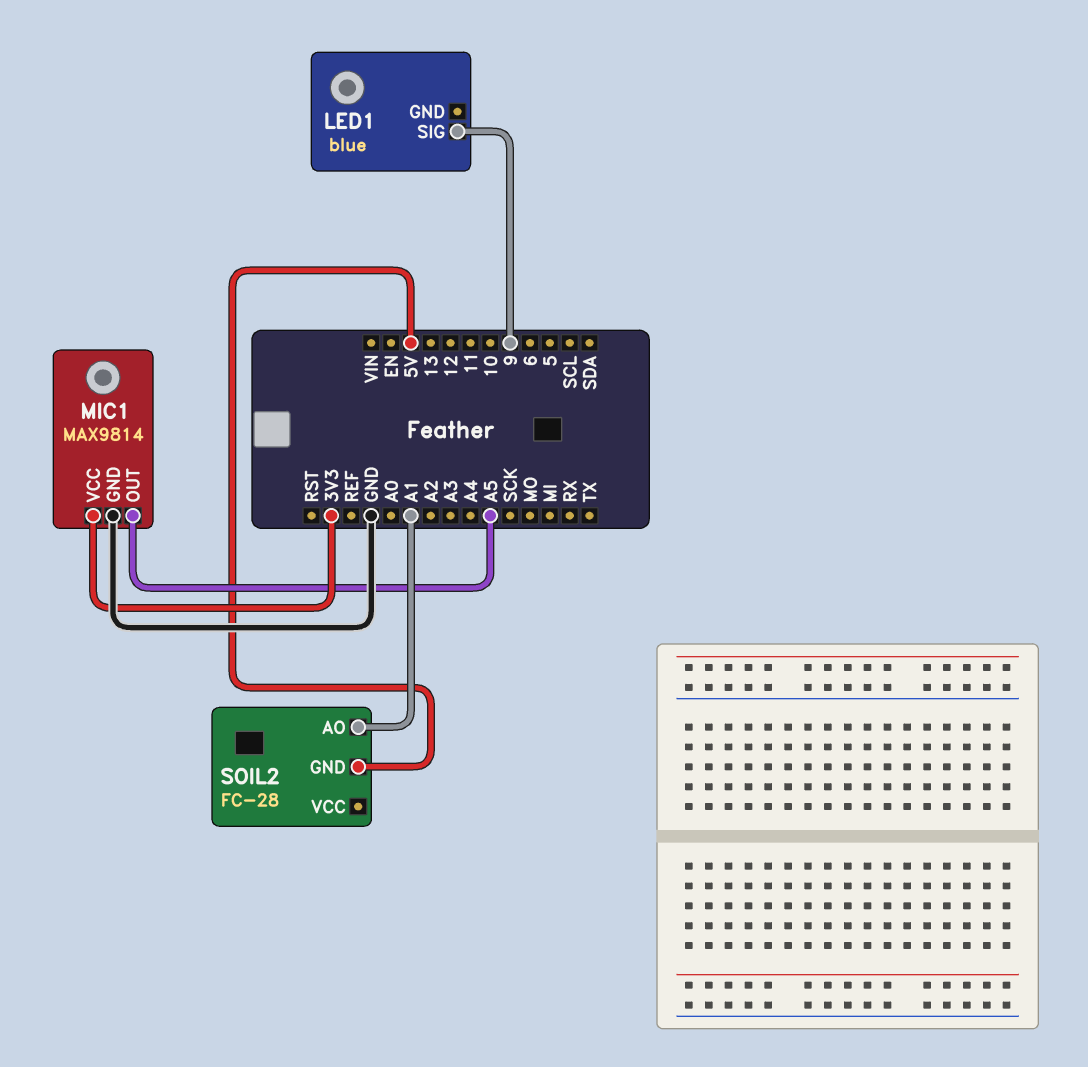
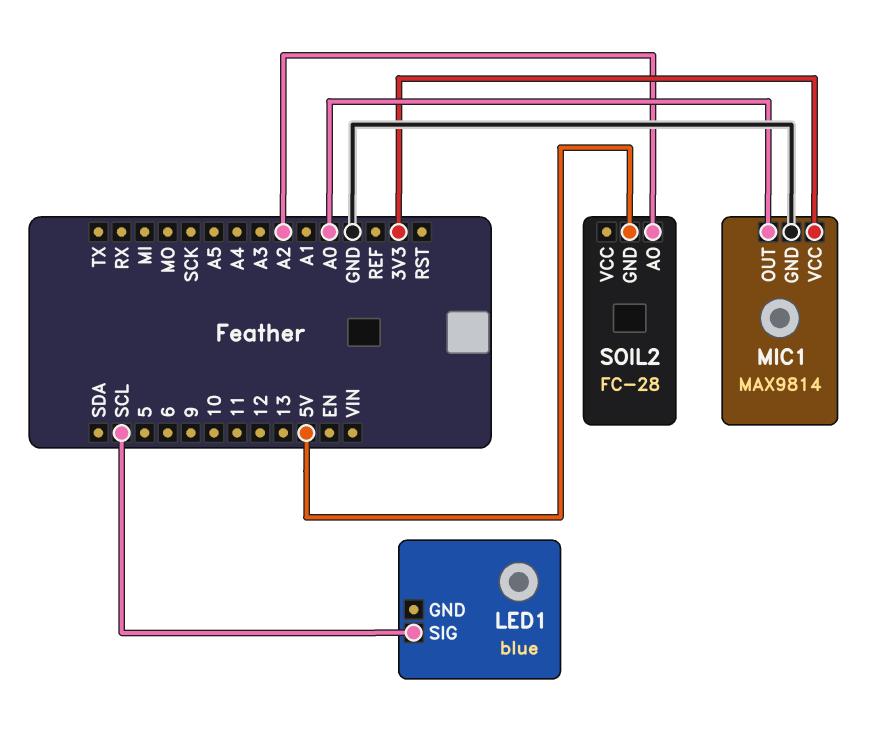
LED1 pin SIG: 9 -> SCL
MIC1 pin OUT: A5 -> A0
SOIL2 pin AO: A1 -> A2

